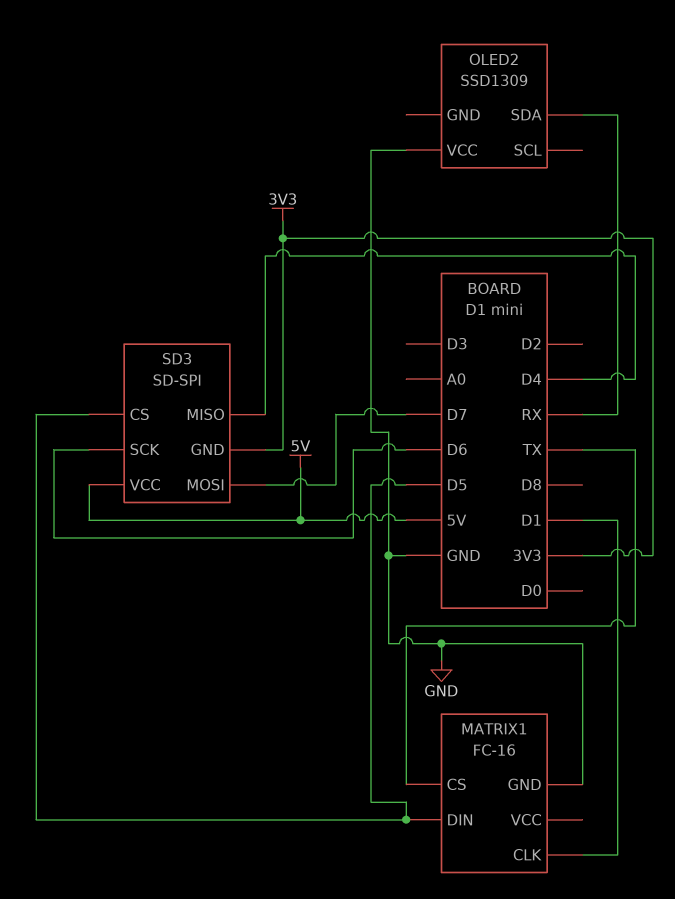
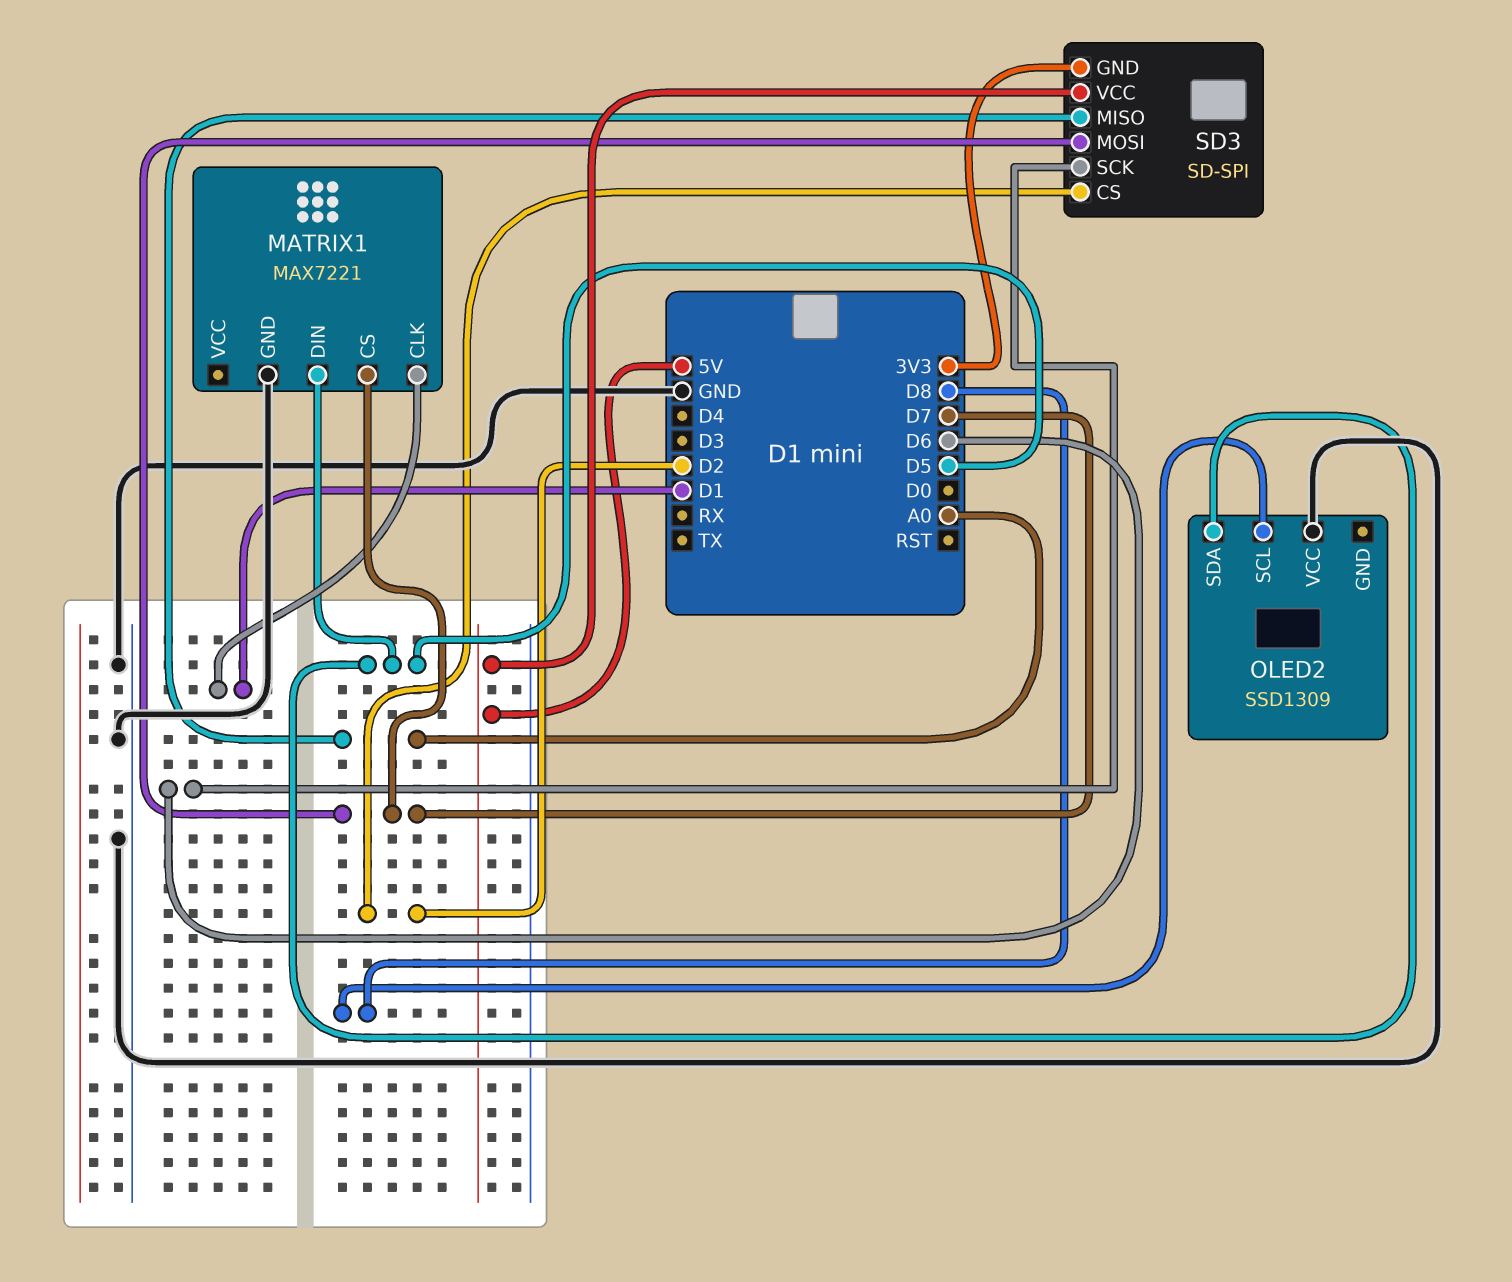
MATRIX1: FC-16 -> MAX7221
MATRIX1 pin CS: TX -> D7
OLED2 pin SCL: none -> D8
OLED2 pin SDA: RX -> D5
SD3 pin CS: D5 -> D2
SD3 pin MISO: D4 -> A0

